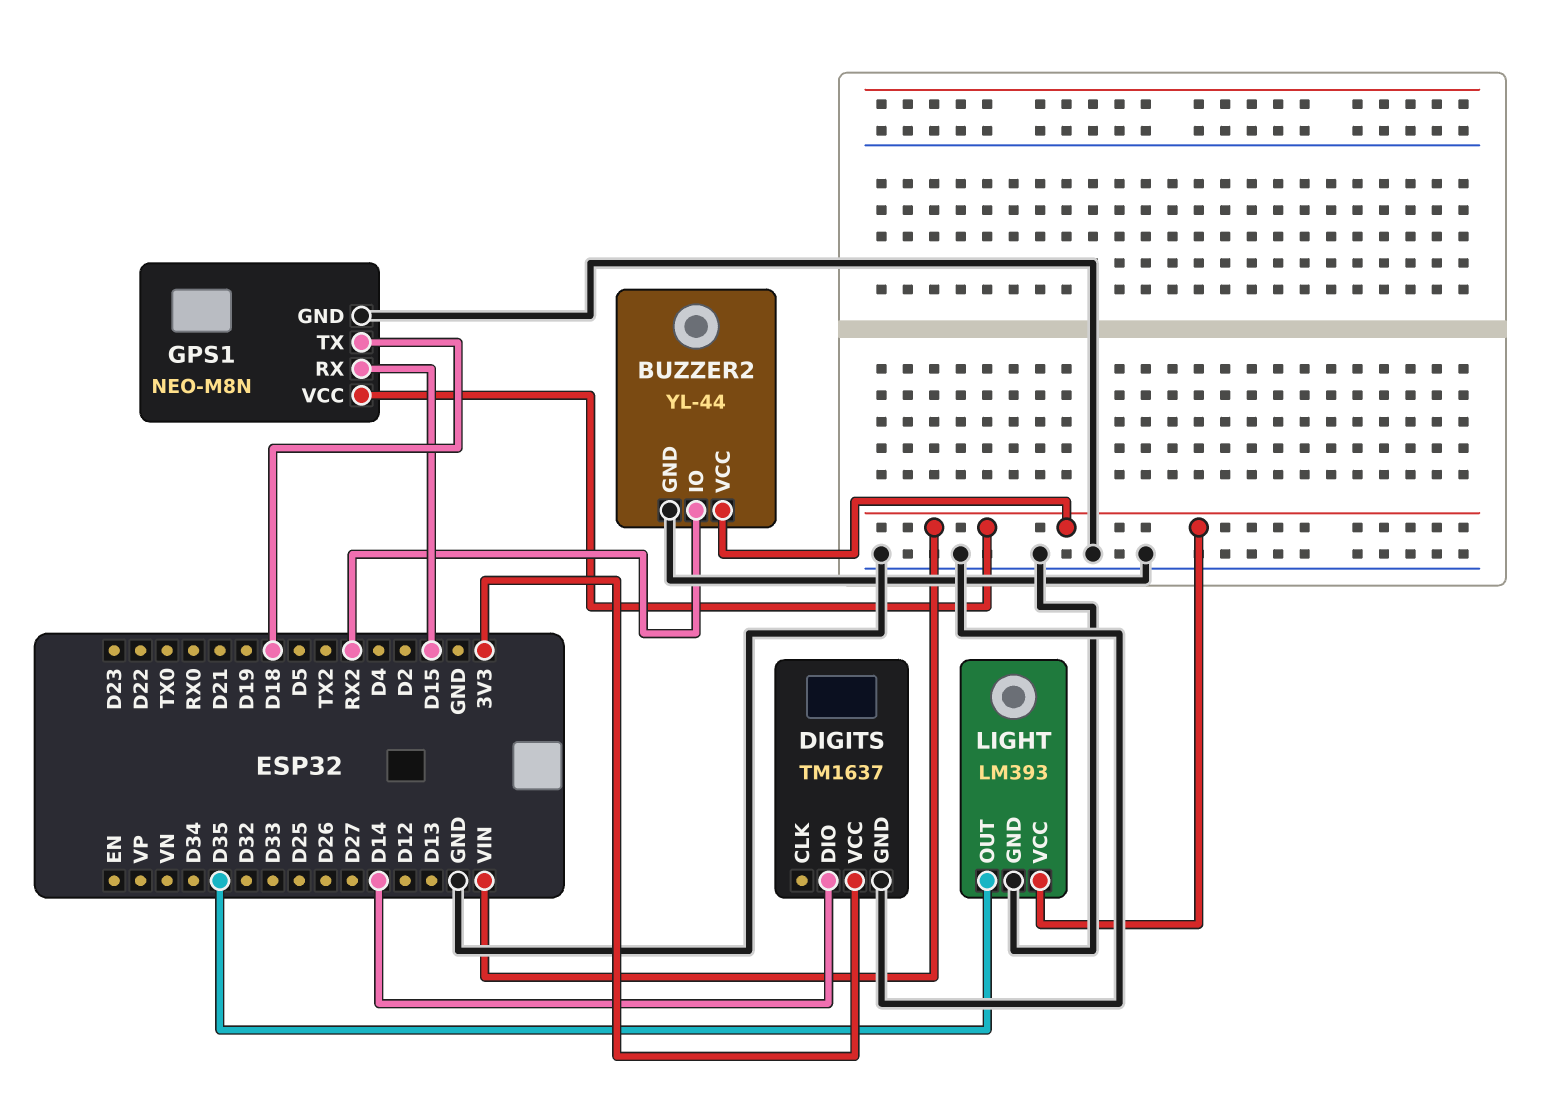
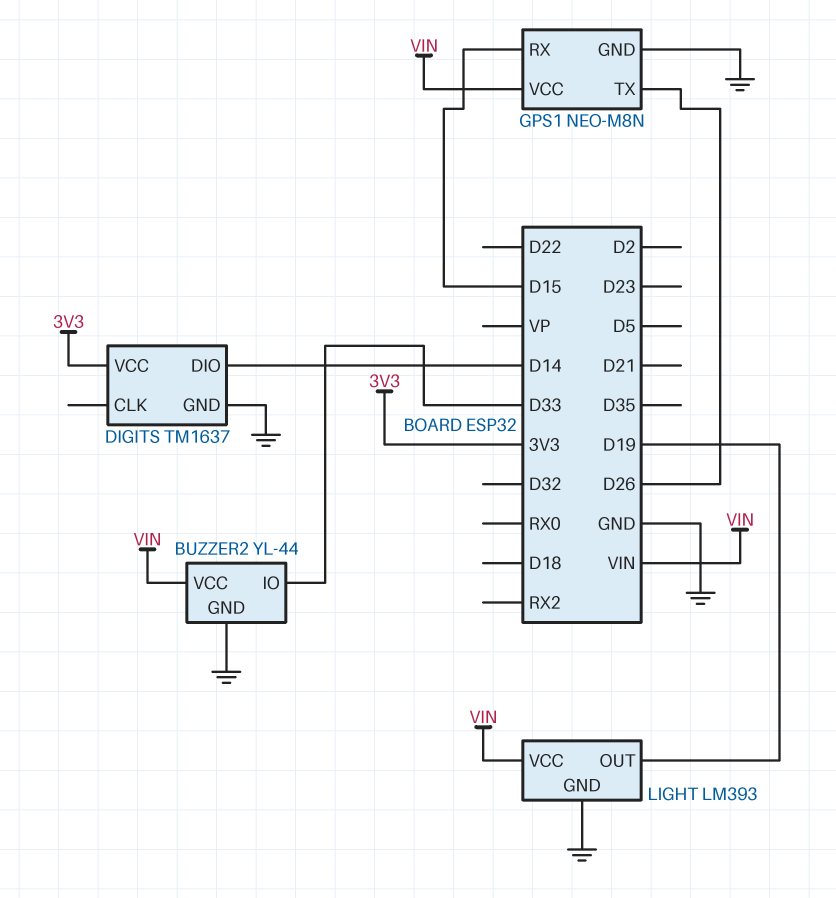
BUZZER2 pin IO: RX2 -> D33
GPS1 pin TX: D18 -> D26
LIGHT pin OUT: D35 -> D19

